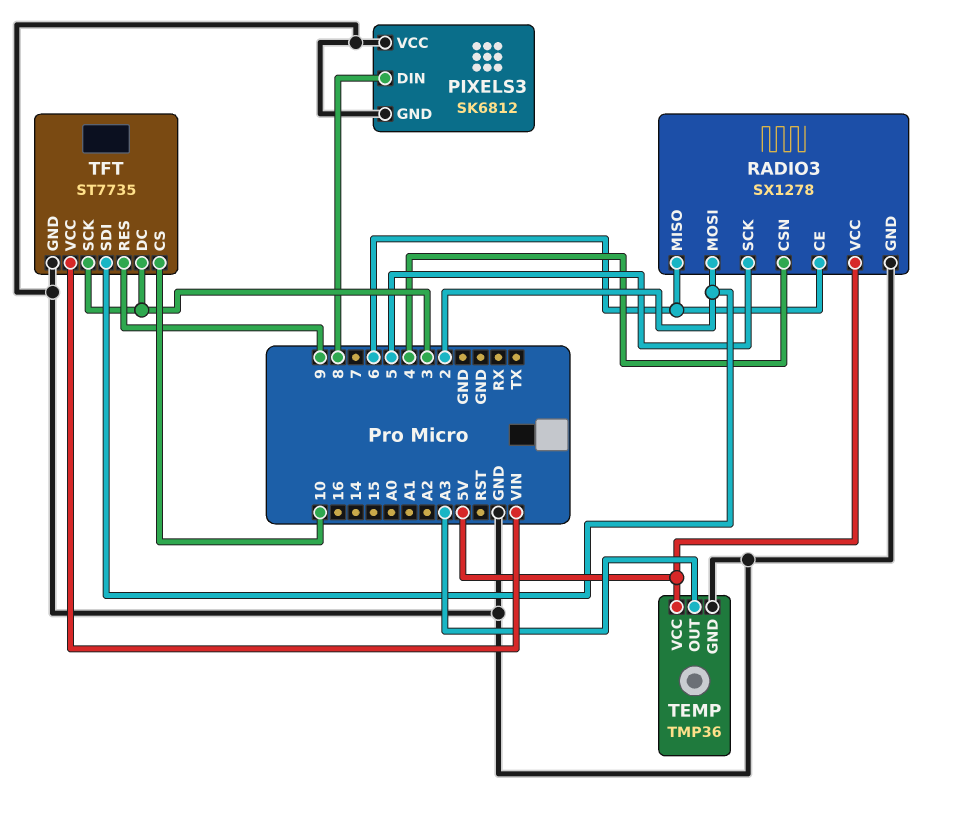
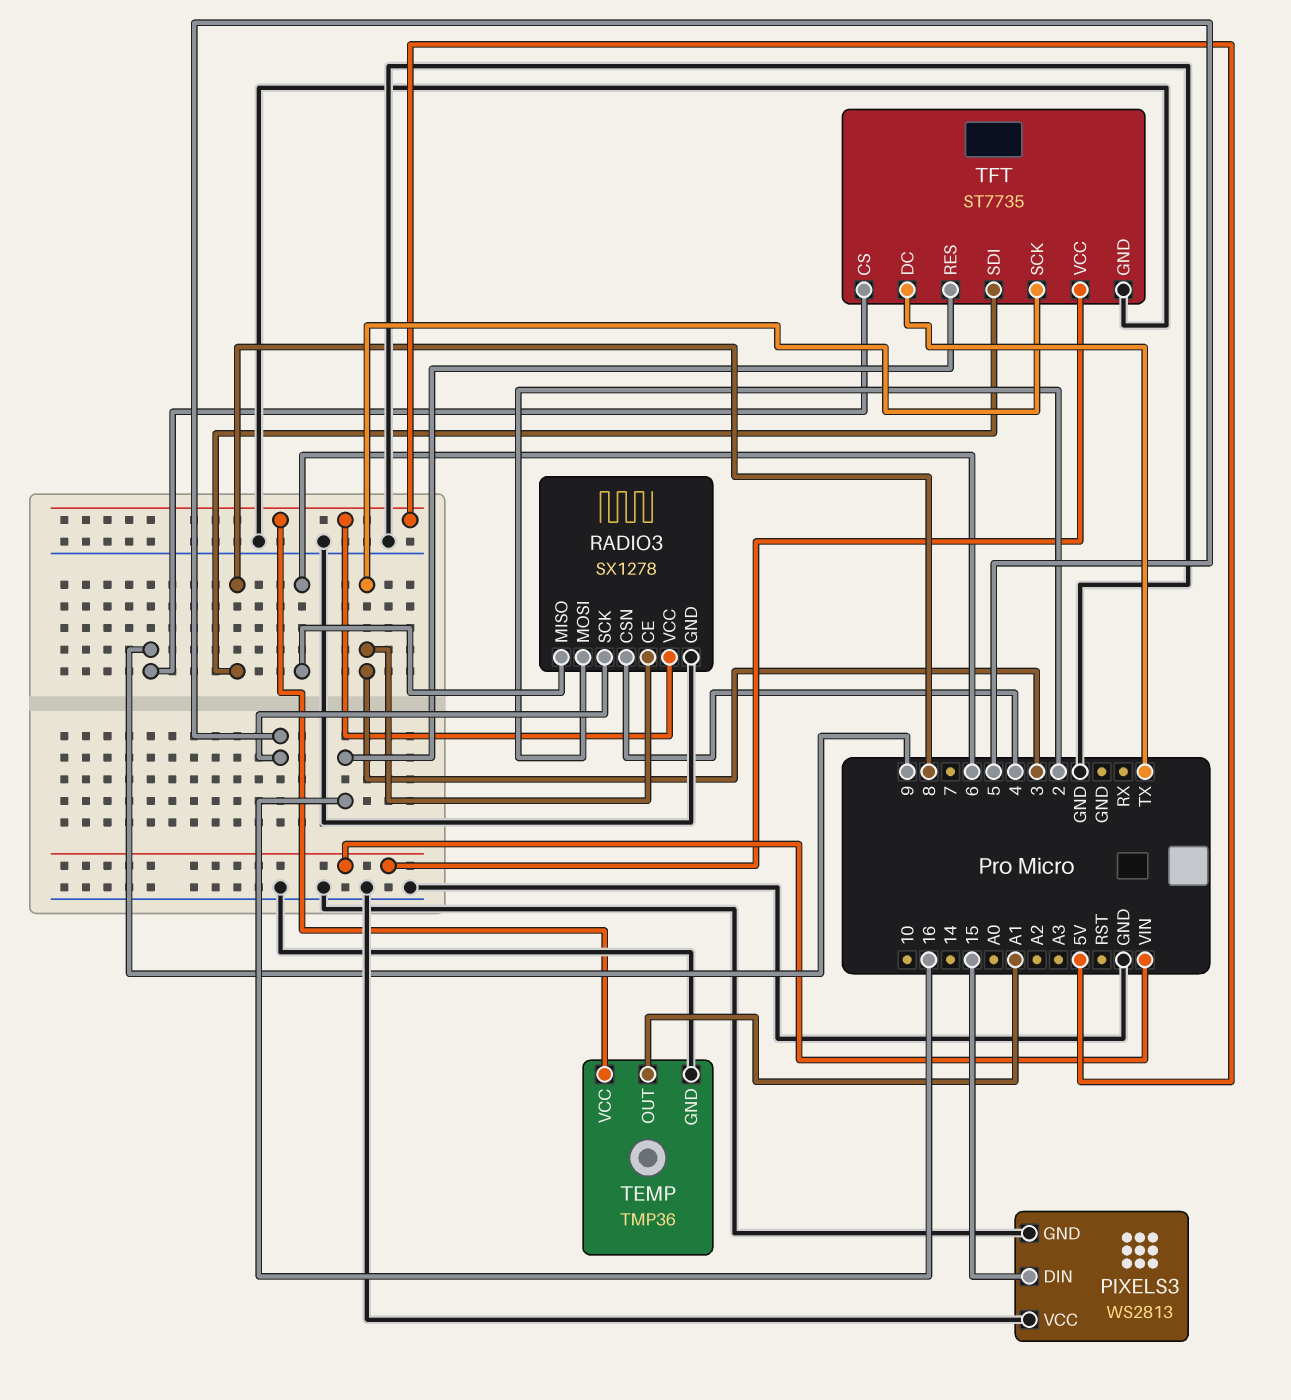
PIXELS3: SK6812 -> WS2813
PIXELS3 pin DIN: 8 -> 15
RADIO3 pin CE: 6 -> 3
TEMP pin OUT: A3 -> A1
TFT pin CS: 10 -> 9
TFT pin DC: 3 -> TX
TFT pin RES: 9 -> 16
TFT pin SDI: 2 -> 8

